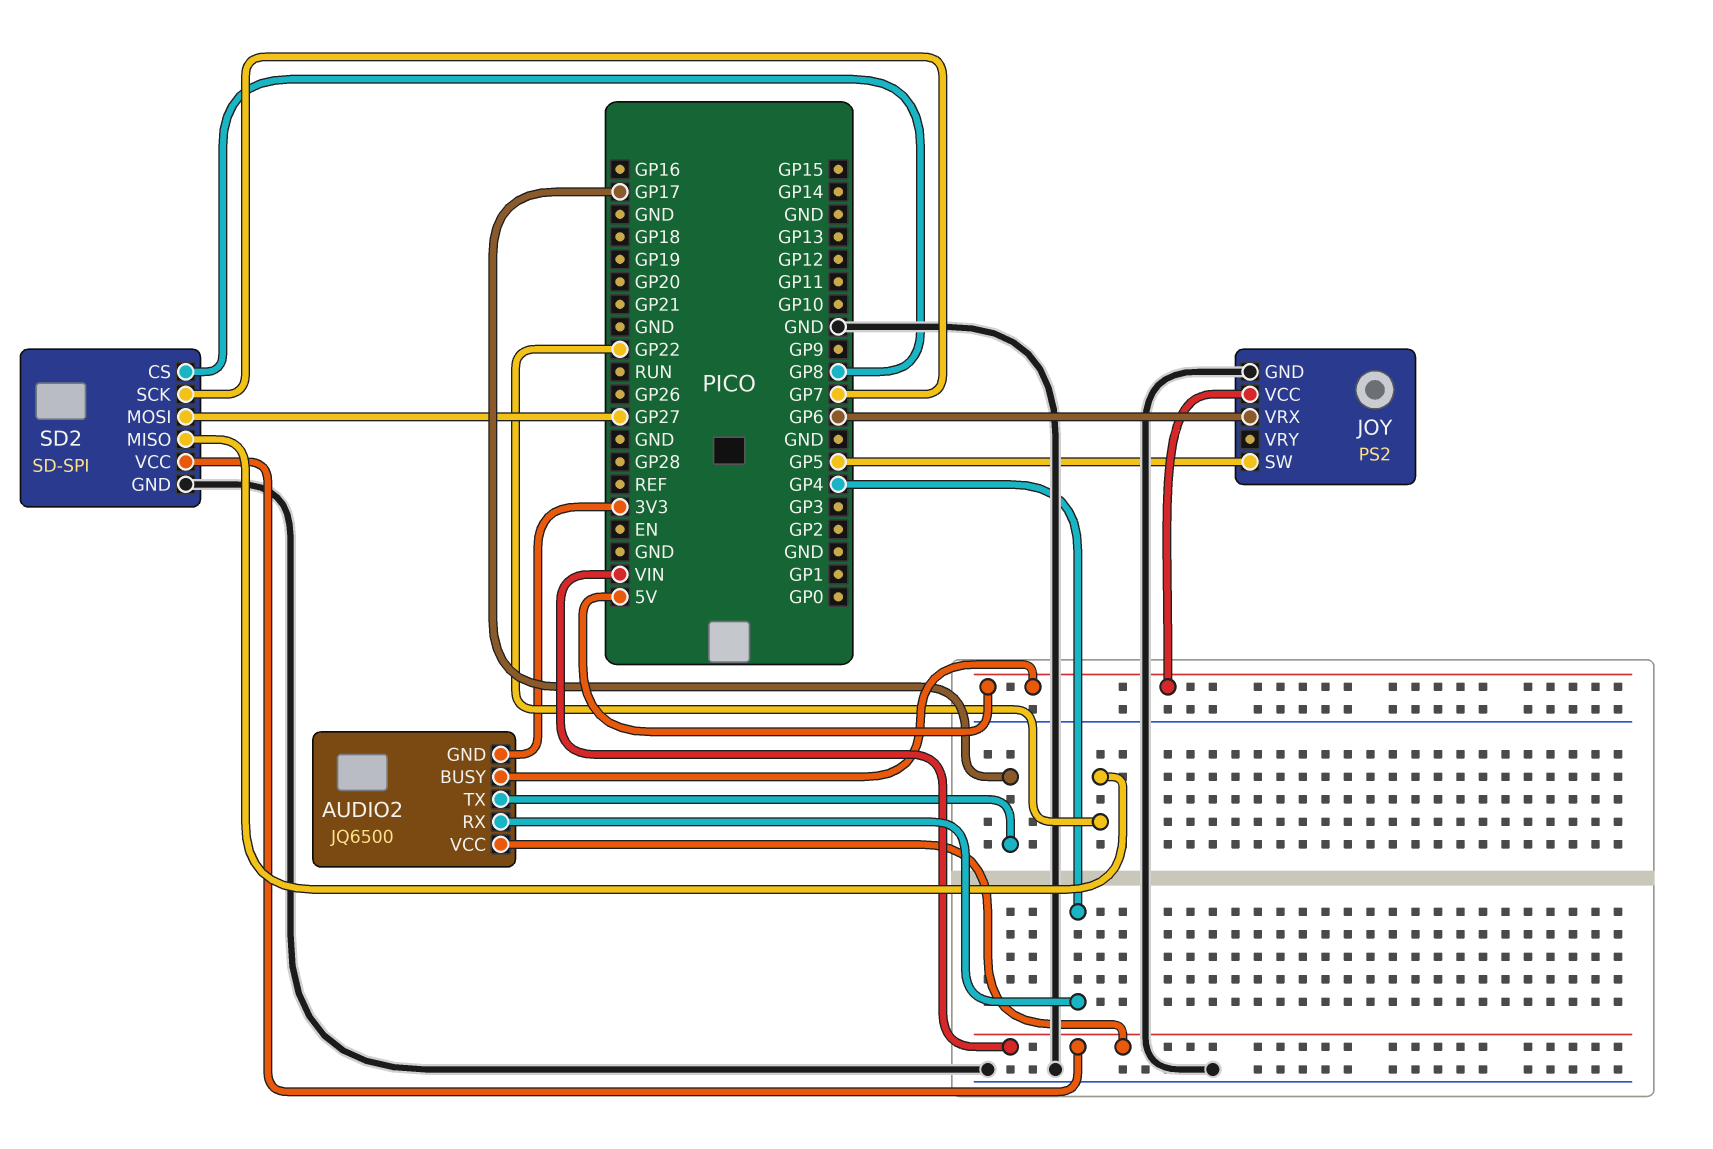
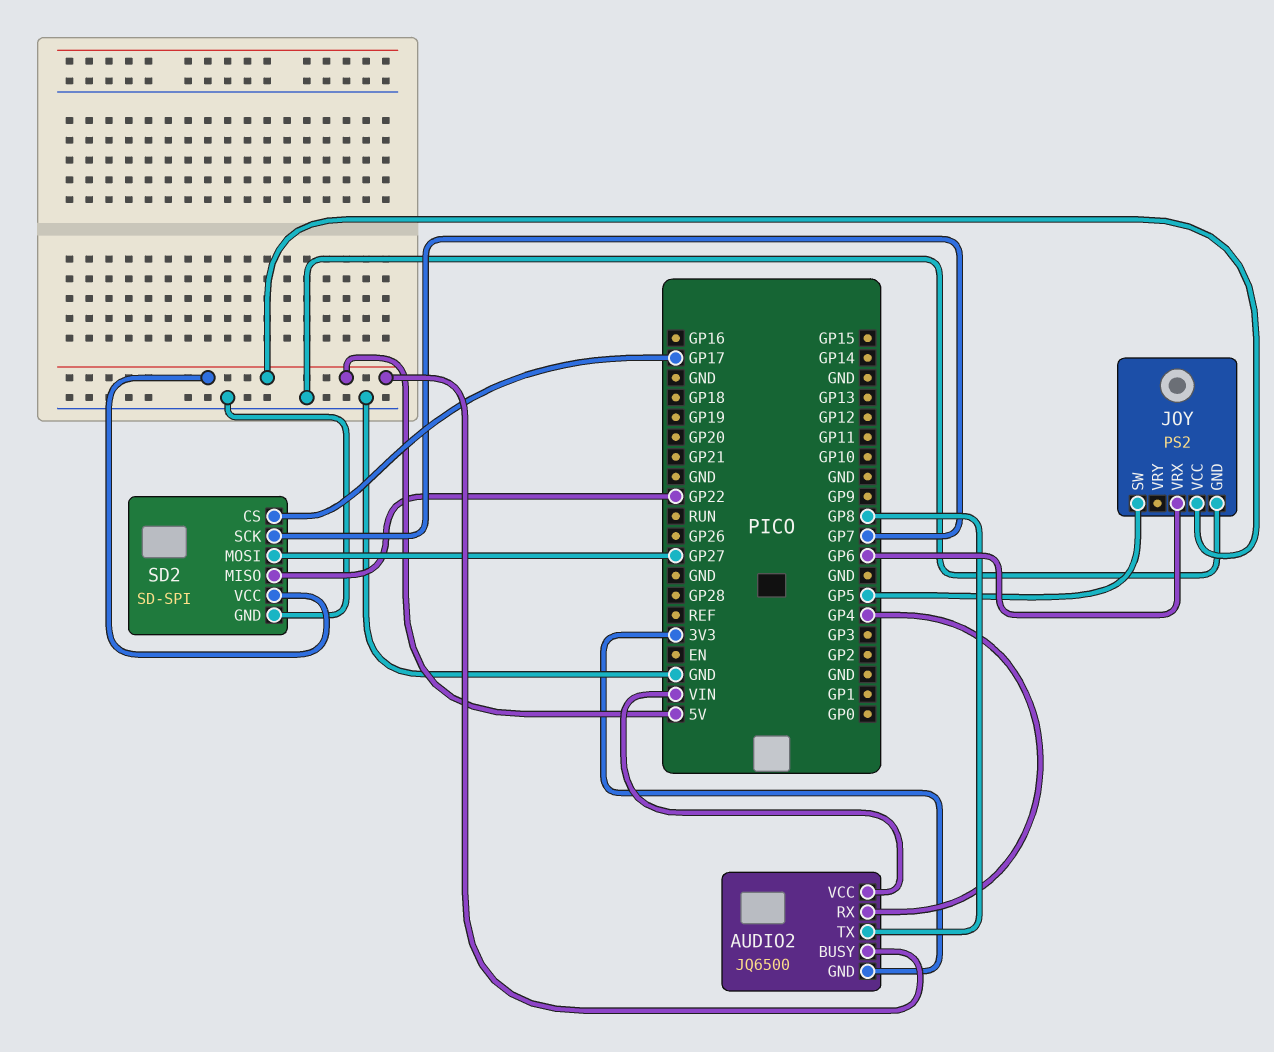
AUDIO2 pin TX: GP17 -> GP8
SD2 pin CS: GP8 -> GP17
SD2 pin VCC: VIN -> 5V

